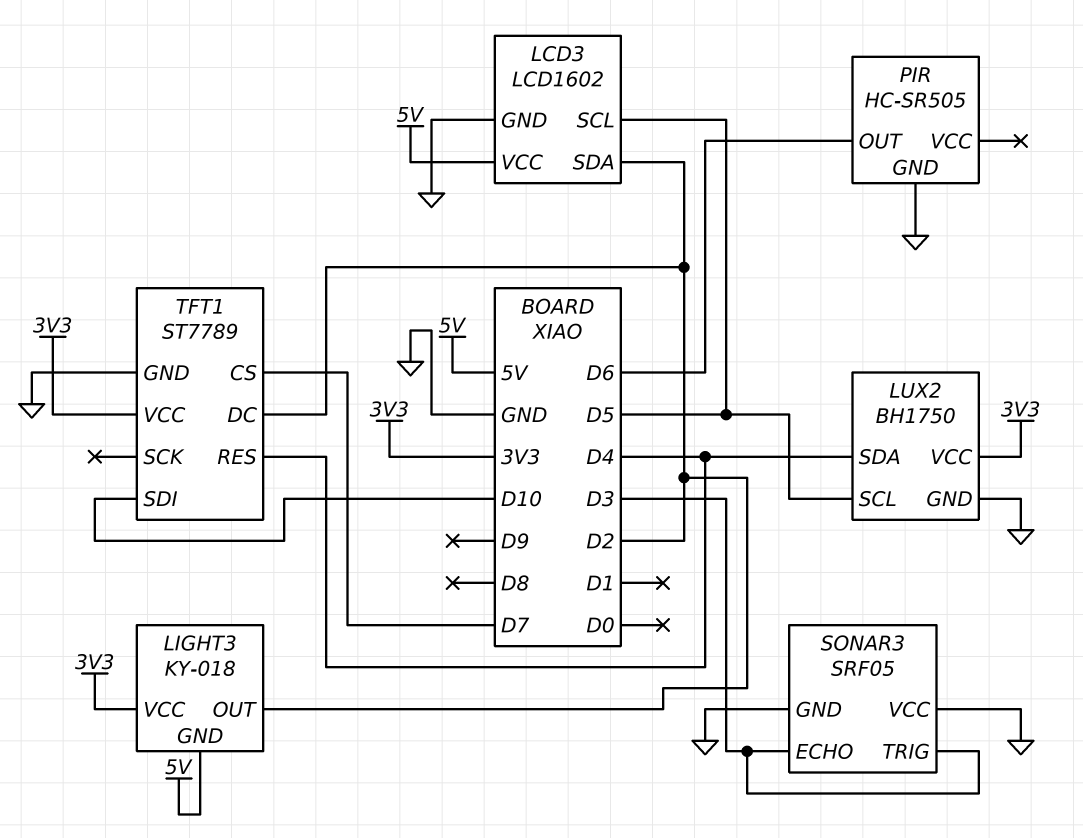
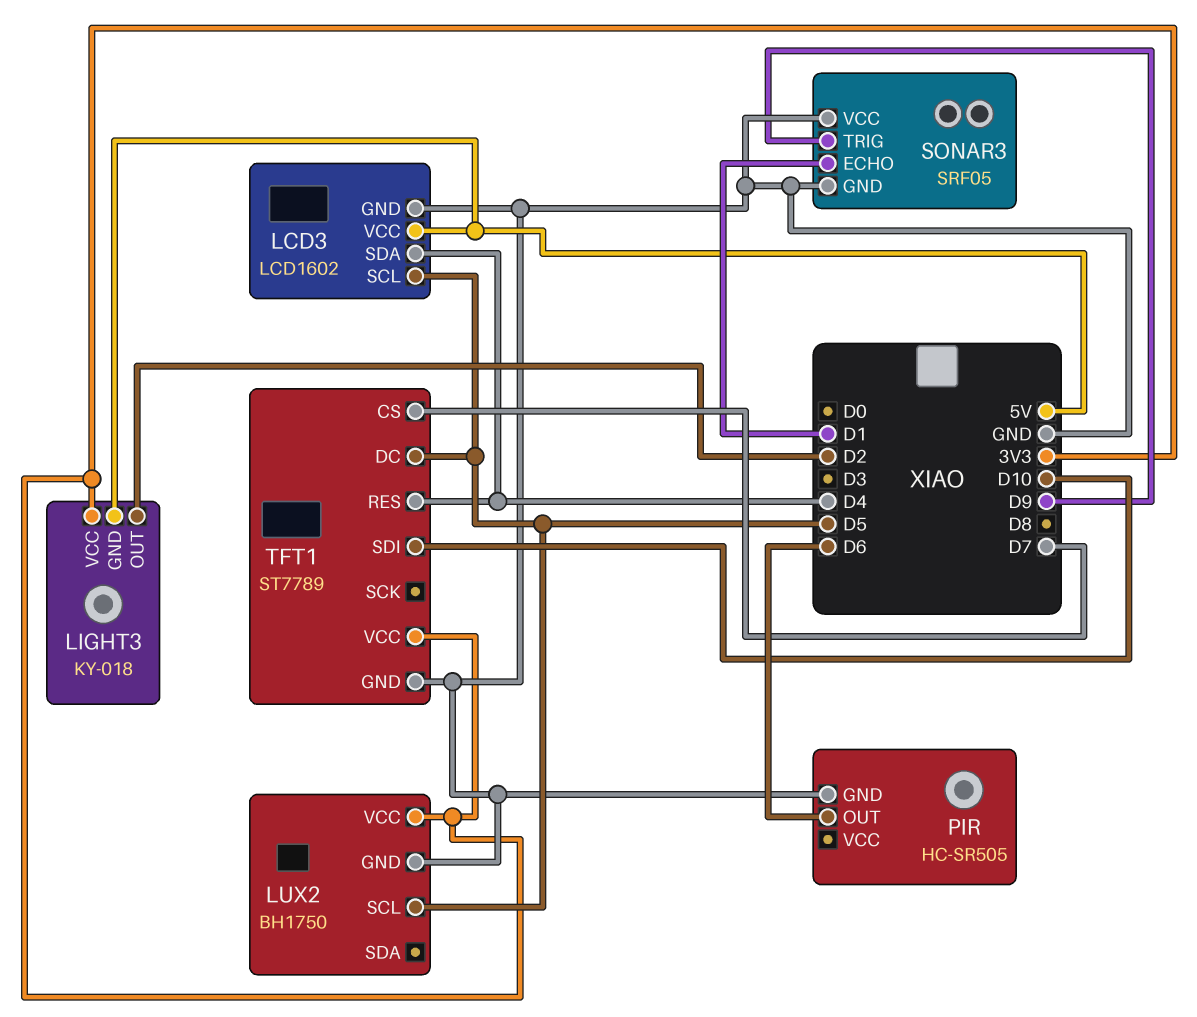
LCD3 pin SDA: D2 -> D4
LUX2 pin SDA: D4 -> none
SONAR3 pin ECHO: D3 -> D1
SONAR3 pin TRIG: D3 -> D9
TFT1 pin DC: D2 -> D5

